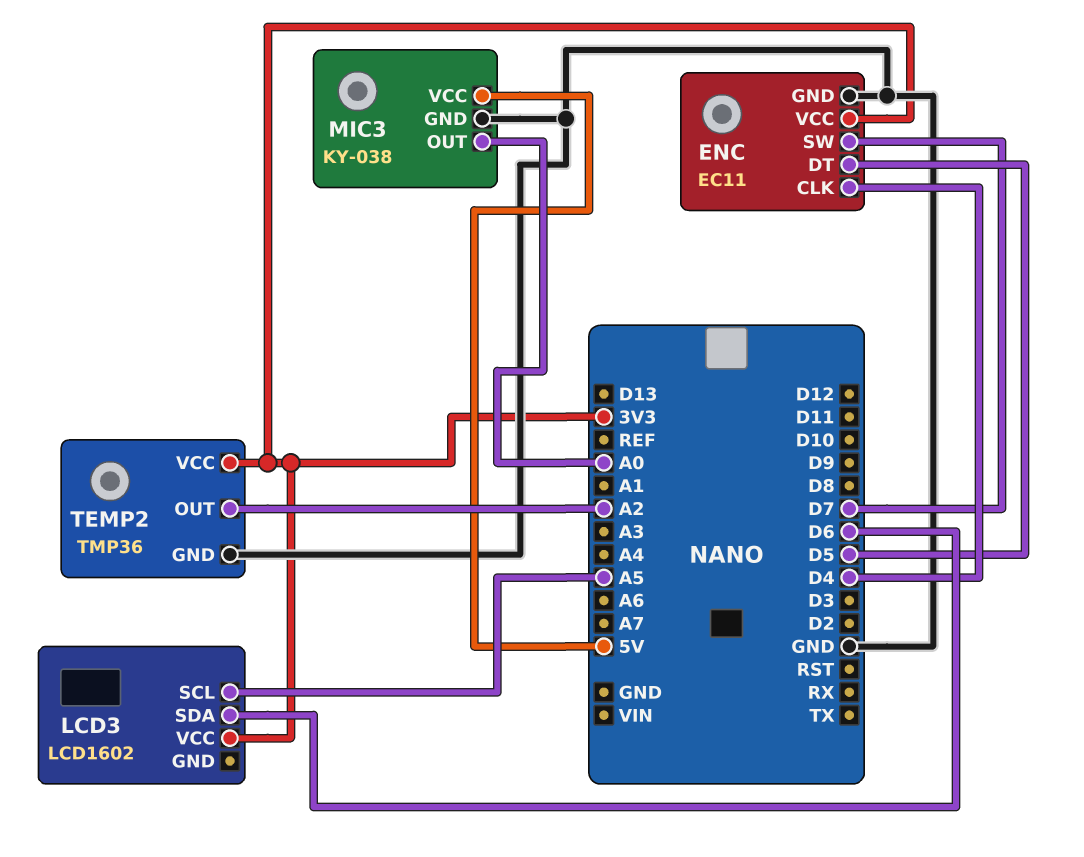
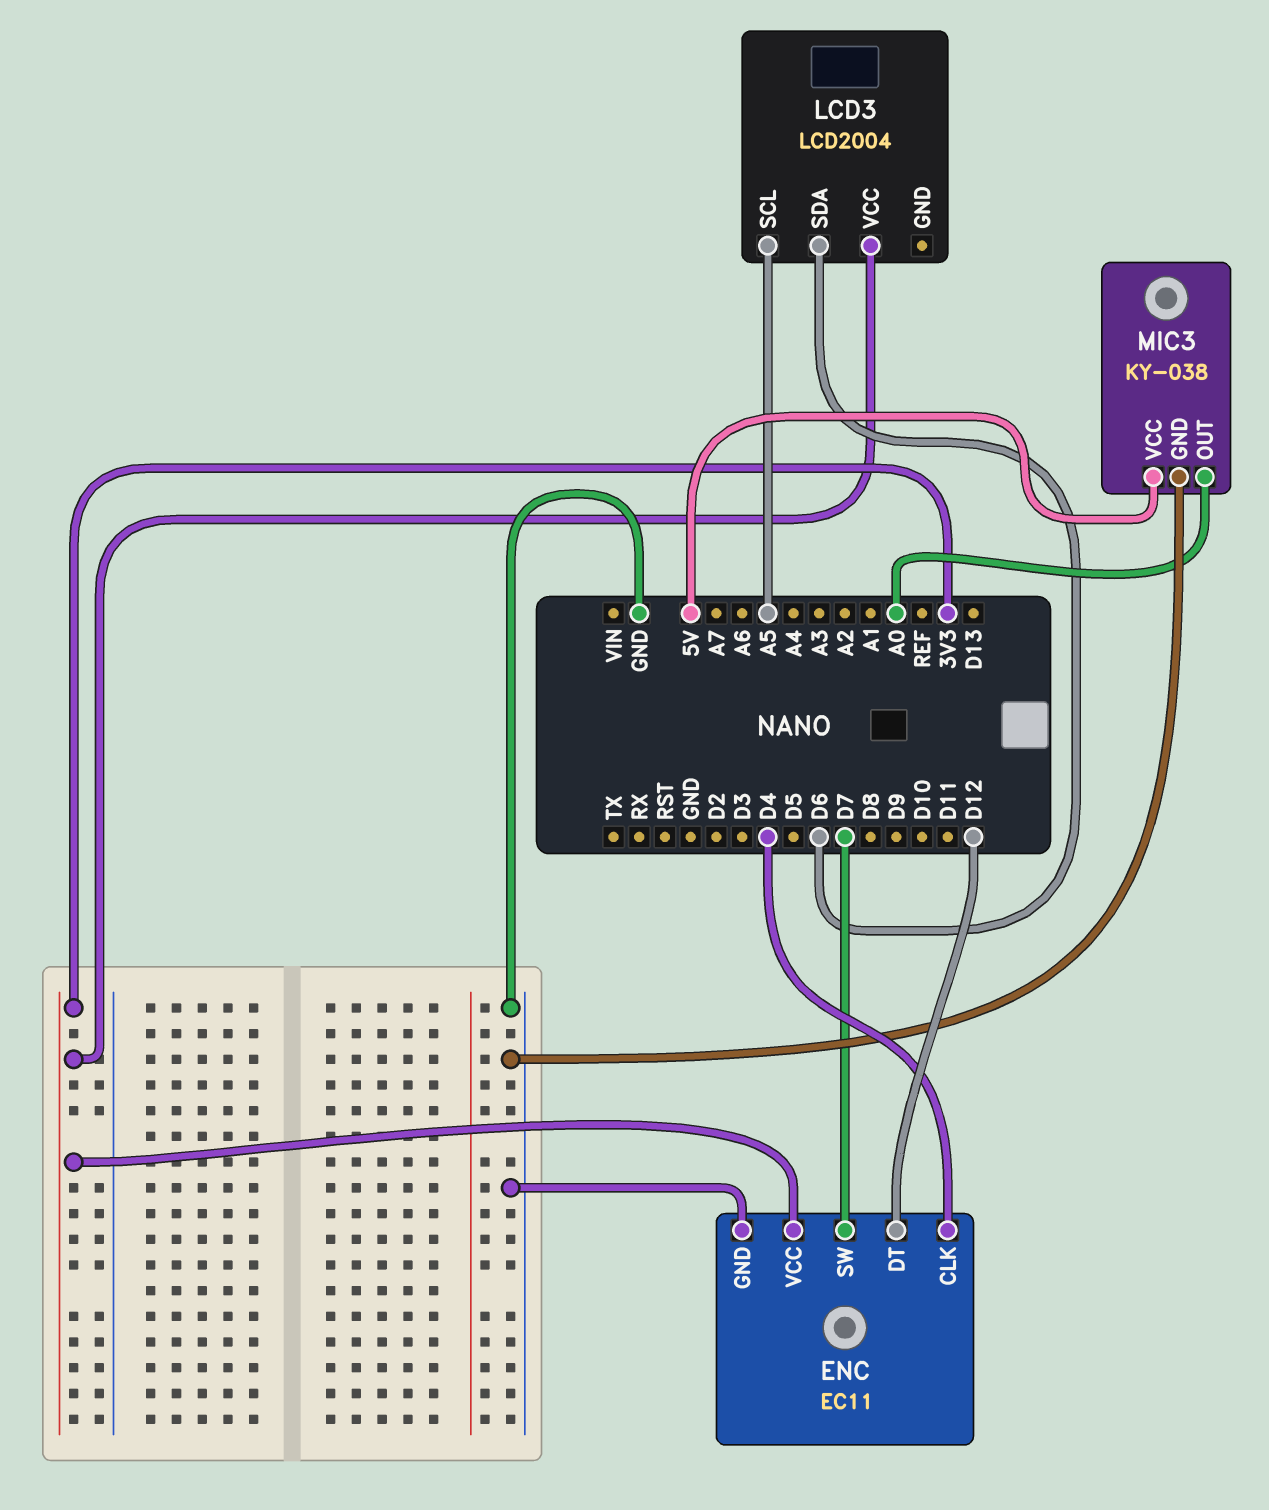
ENC pin DT: D5 -> D12
LCD3: LCD1602 -> LCD2004
TEMP2: TMP36 -> none
TEMP2 pin GND: GND -> none
TEMP2 pin OUT: A2 -> none
TEMP2 pin VCC: 3V3 -> none

